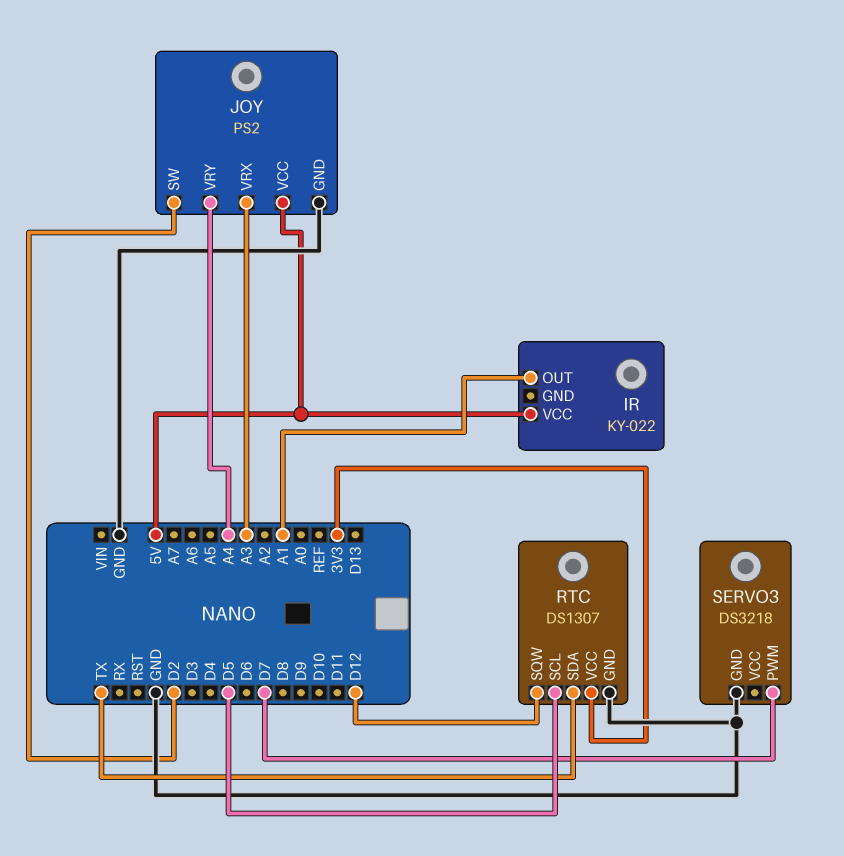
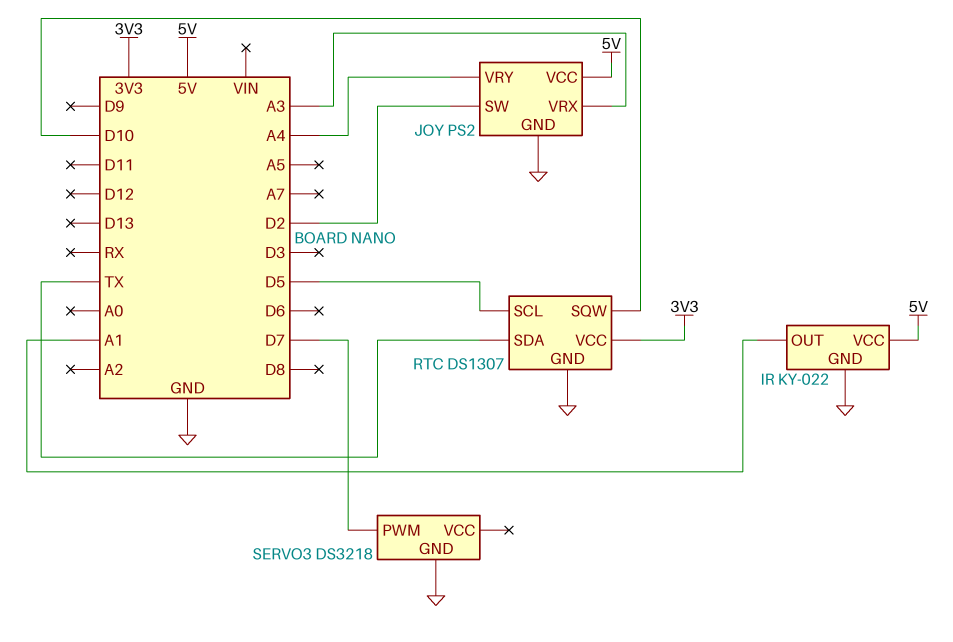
IR pin GND: none -> GND
RTC pin SQW: D12 -> D10

